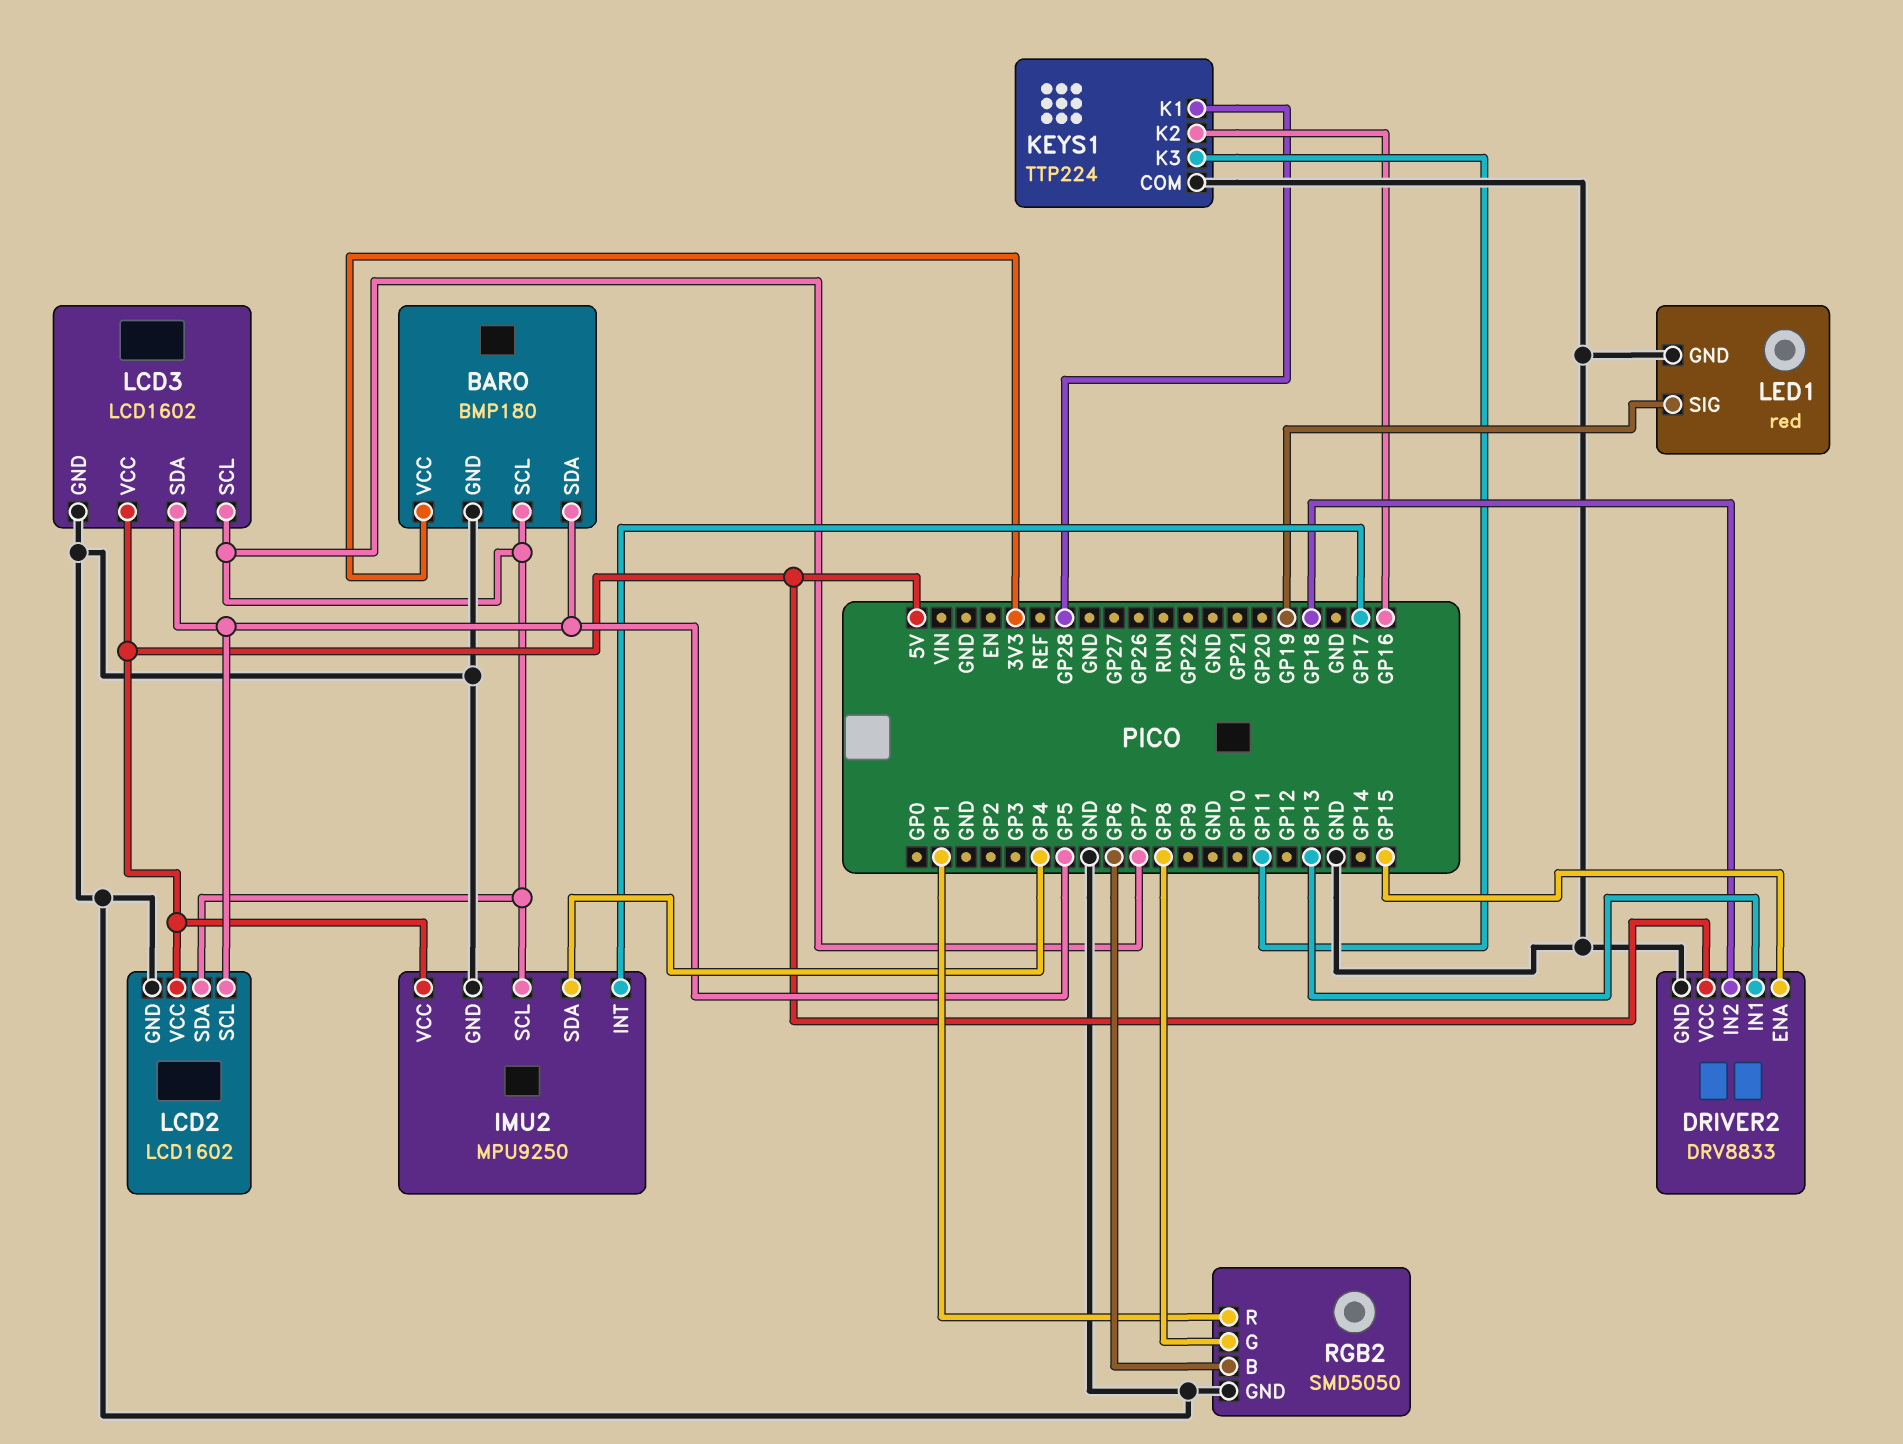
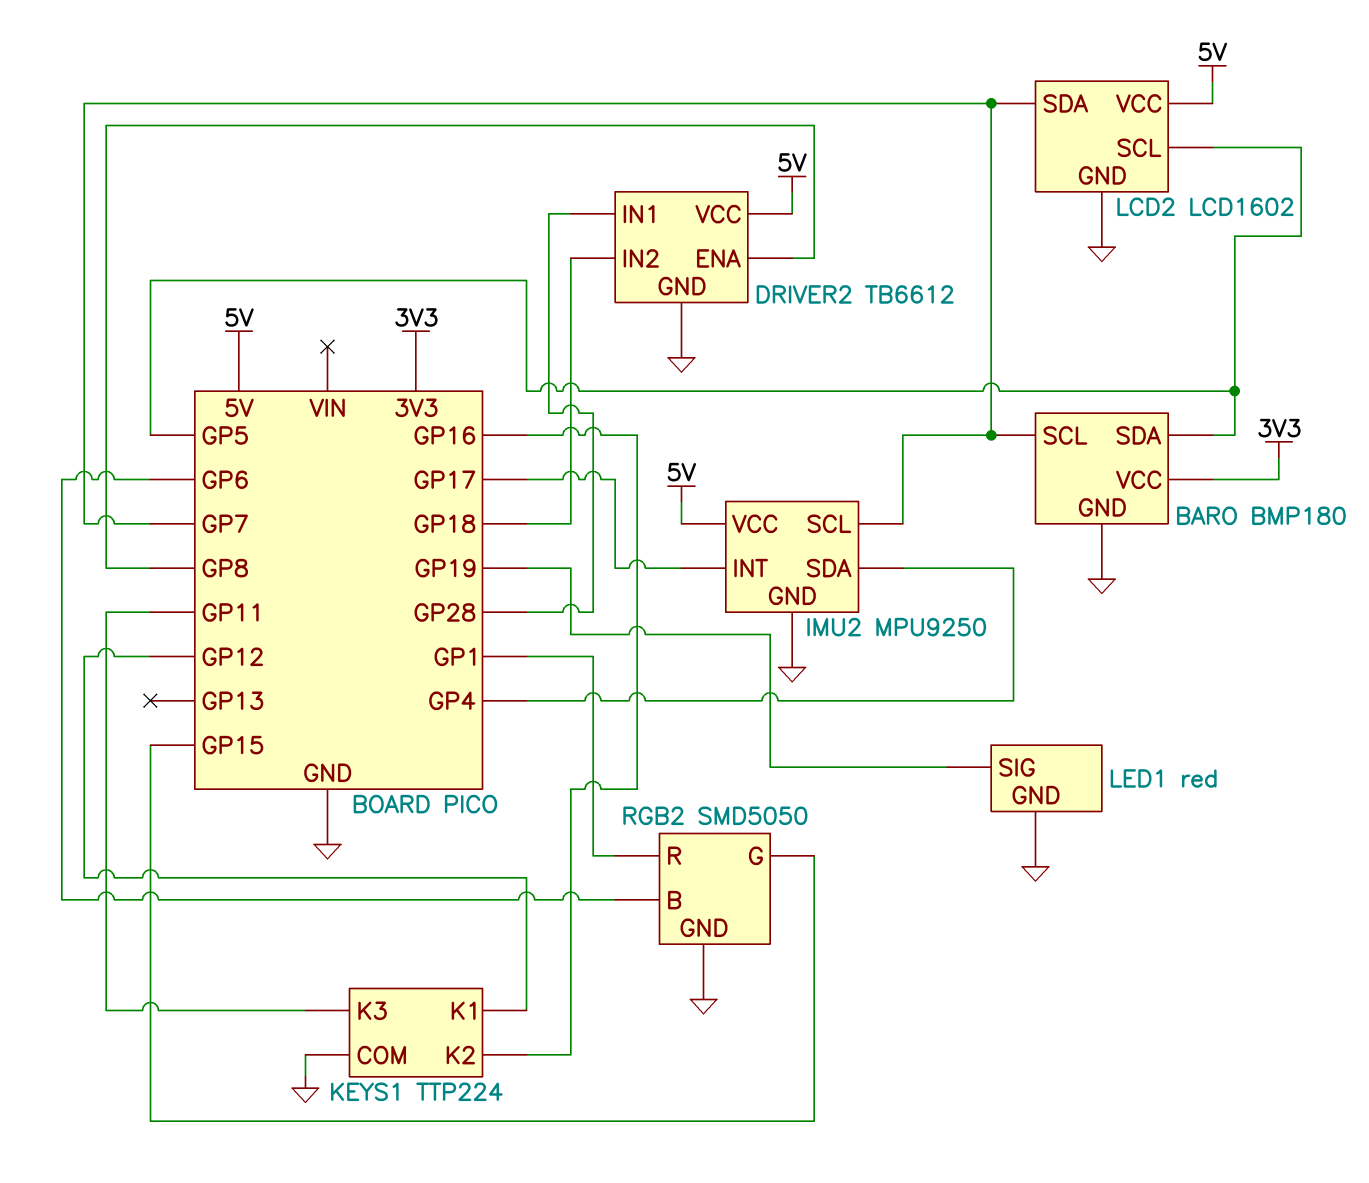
DRIVER2: DRV8833 -> TB6612
DRIVER2 pin ENA: GP15 -> GP8
DRIVER2 pin IN1: GP13 -> GP28
KEYS1 pin K1: GP28 -> GP12
LCD3: LCD1602 -> none
LCD3 pin GND: GND -> none
LCD3 pin SCL: GP7 -> none
LCD3 pin SDA: GP5 -> none
LCD3 pin VCC: 5V -> none
RGB2 pin G: GP8 -> GP15

